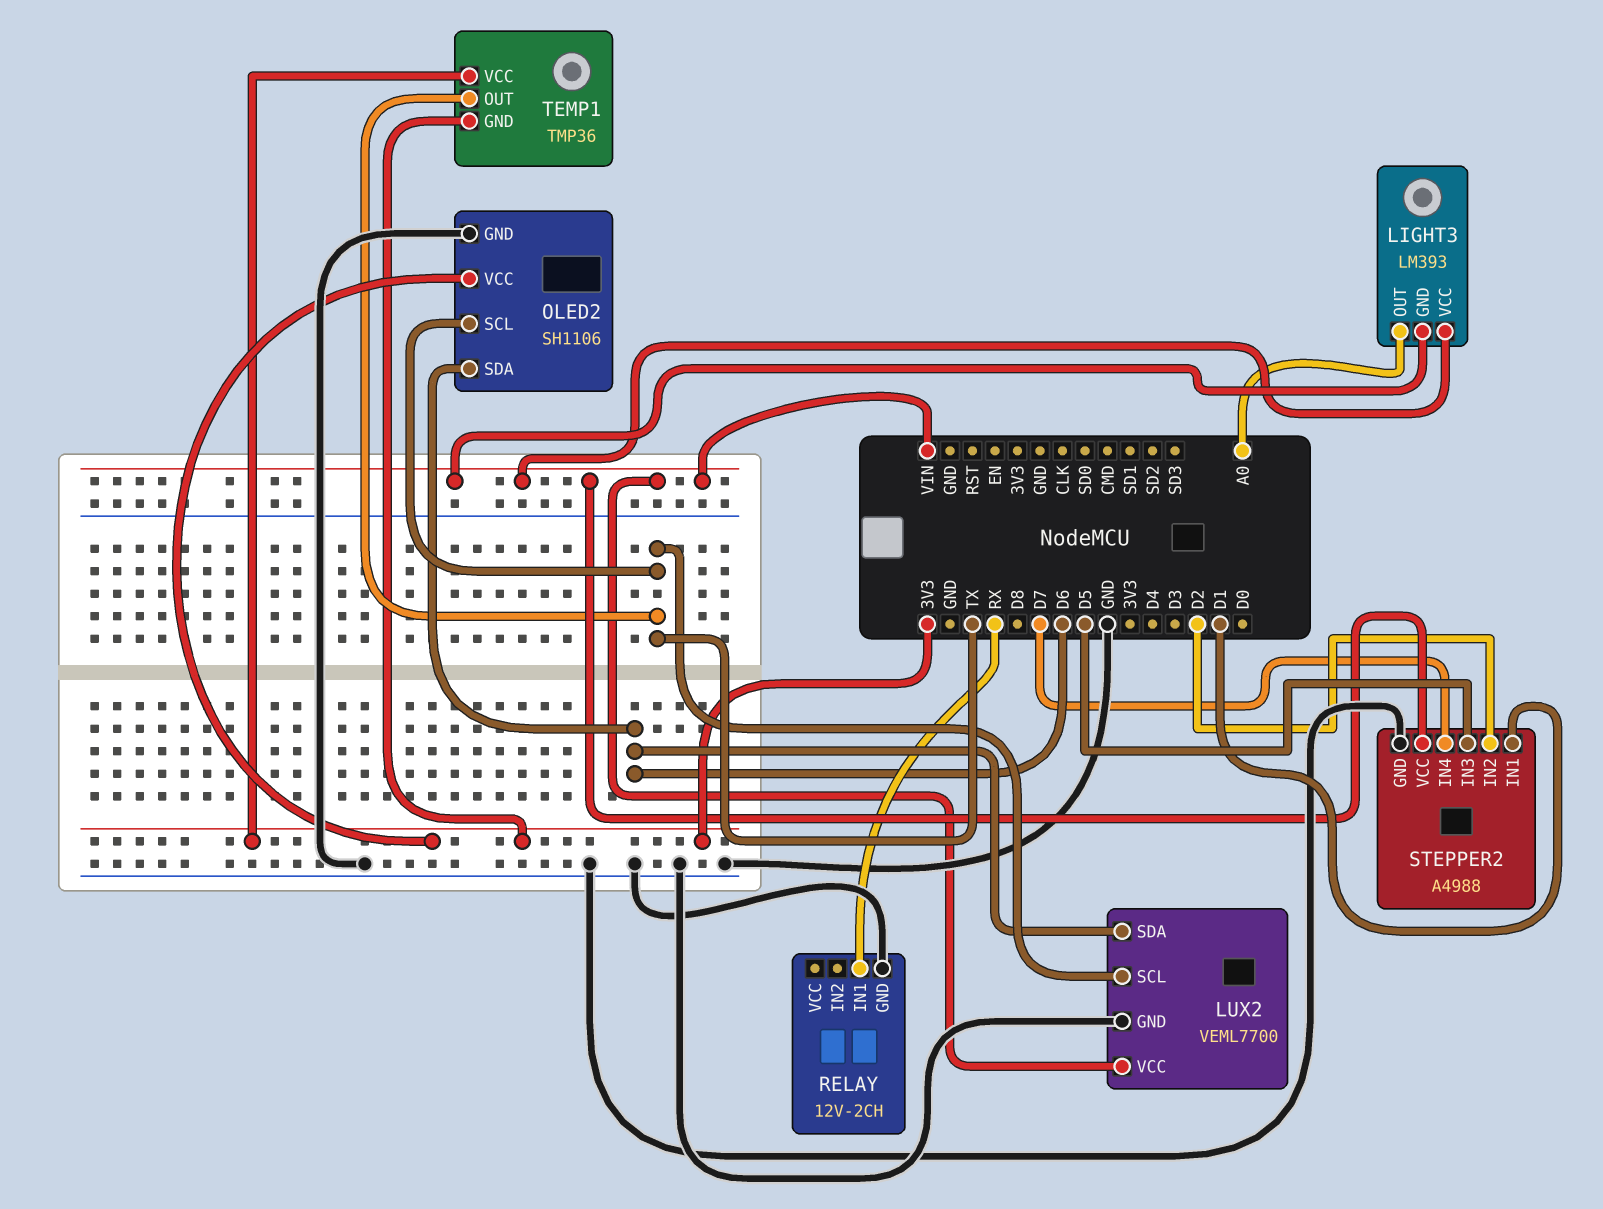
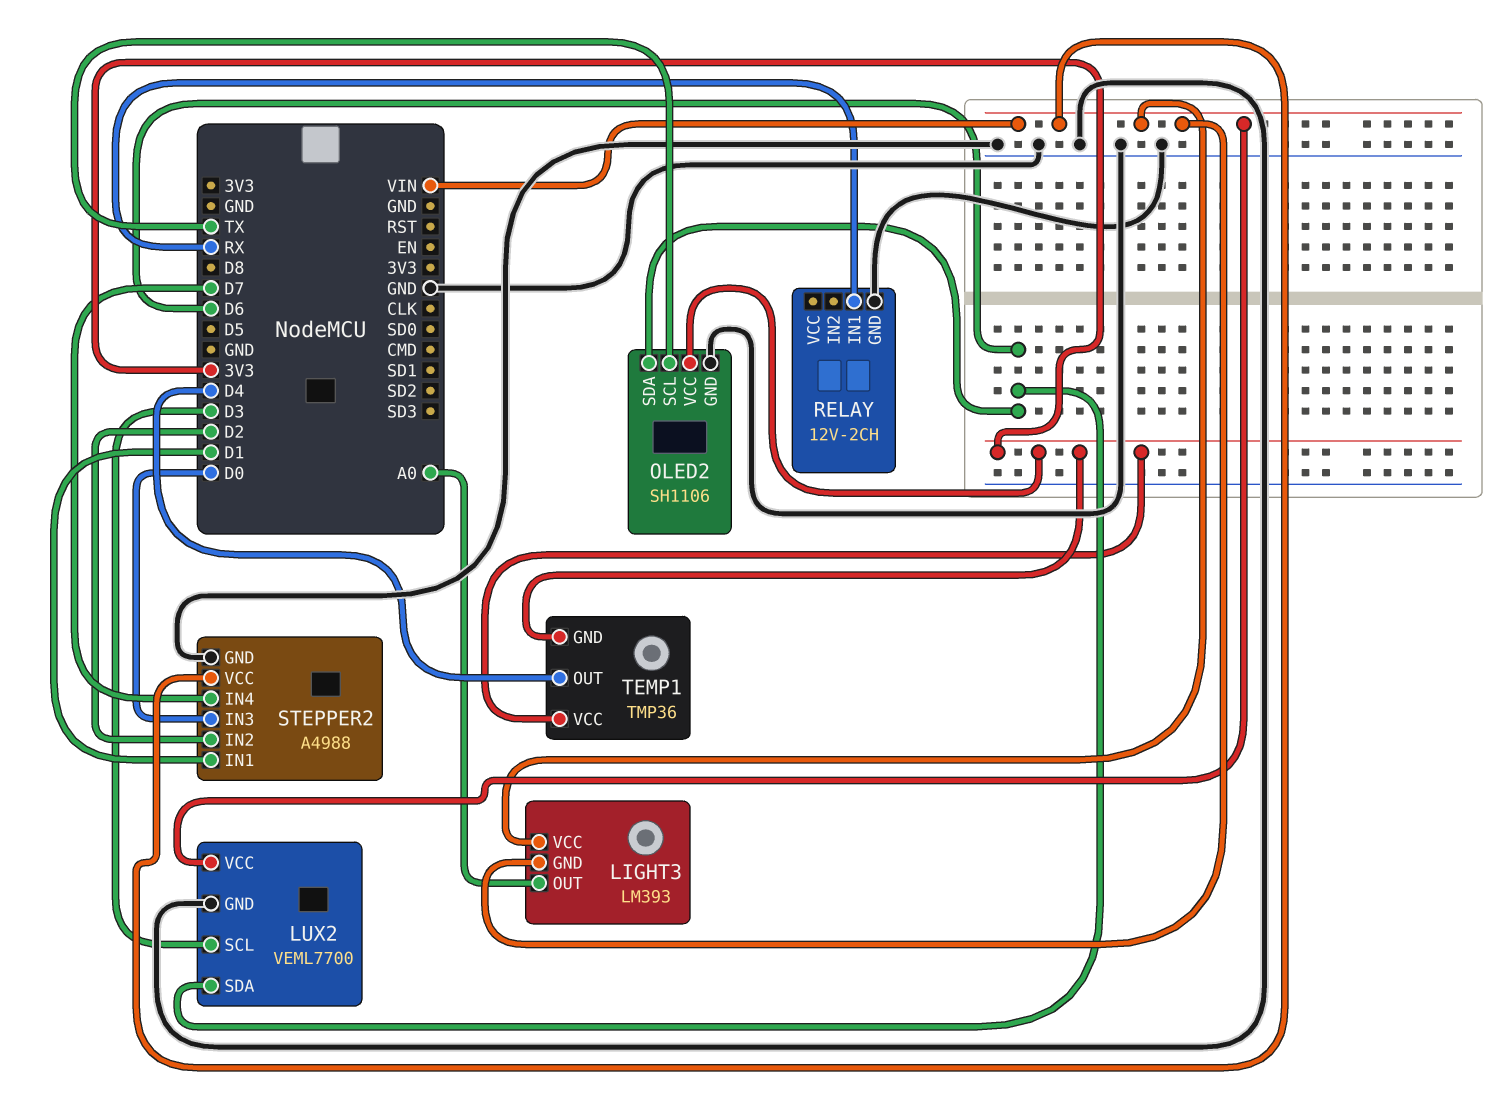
LUX2 pin SCL: TX -> D3
STEPPER2 pin IN3: D5 -> D0
TEMP1 pin OUT: TX -> D4

